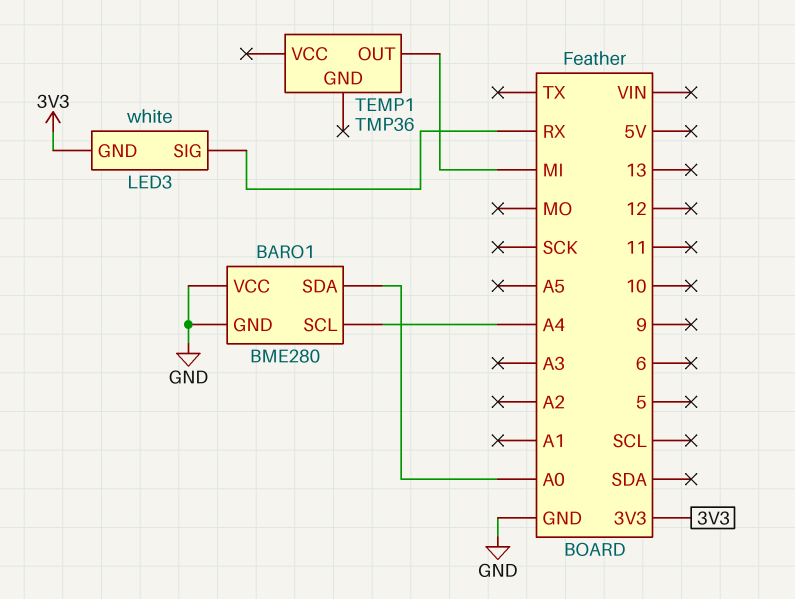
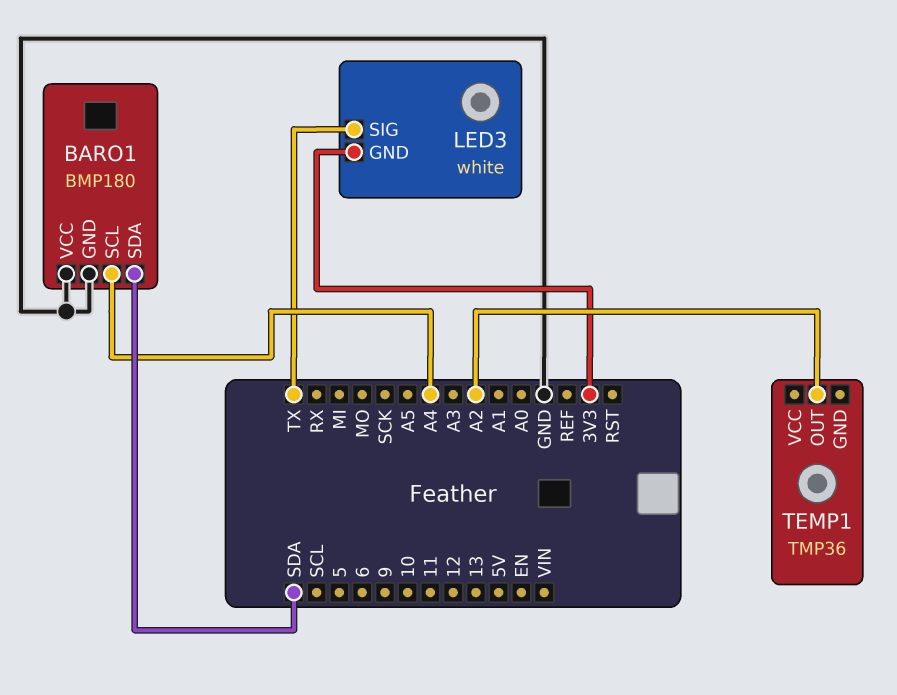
BARO1: BME280 -> BMP180
BARO1 pin SDA: A0 -> SDA
LED3 pin SIG: RX -> TX
TEMP1 pin OUT: MI -> A2

